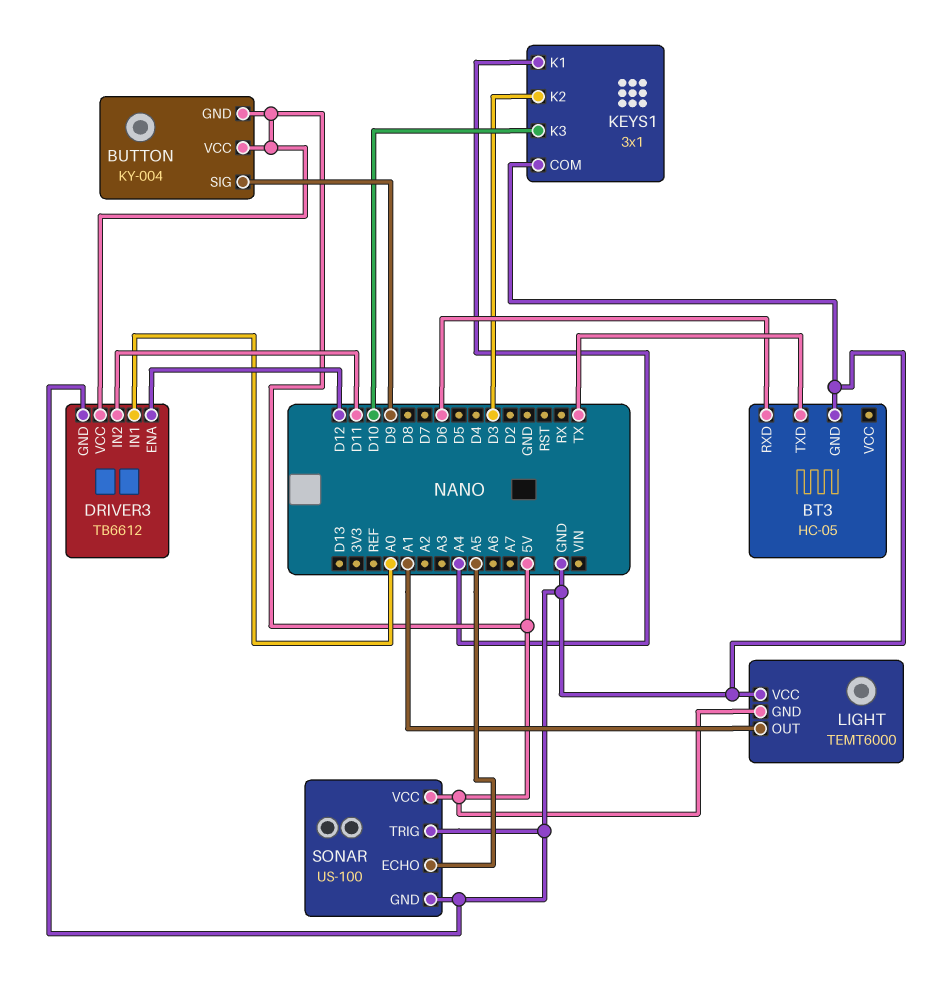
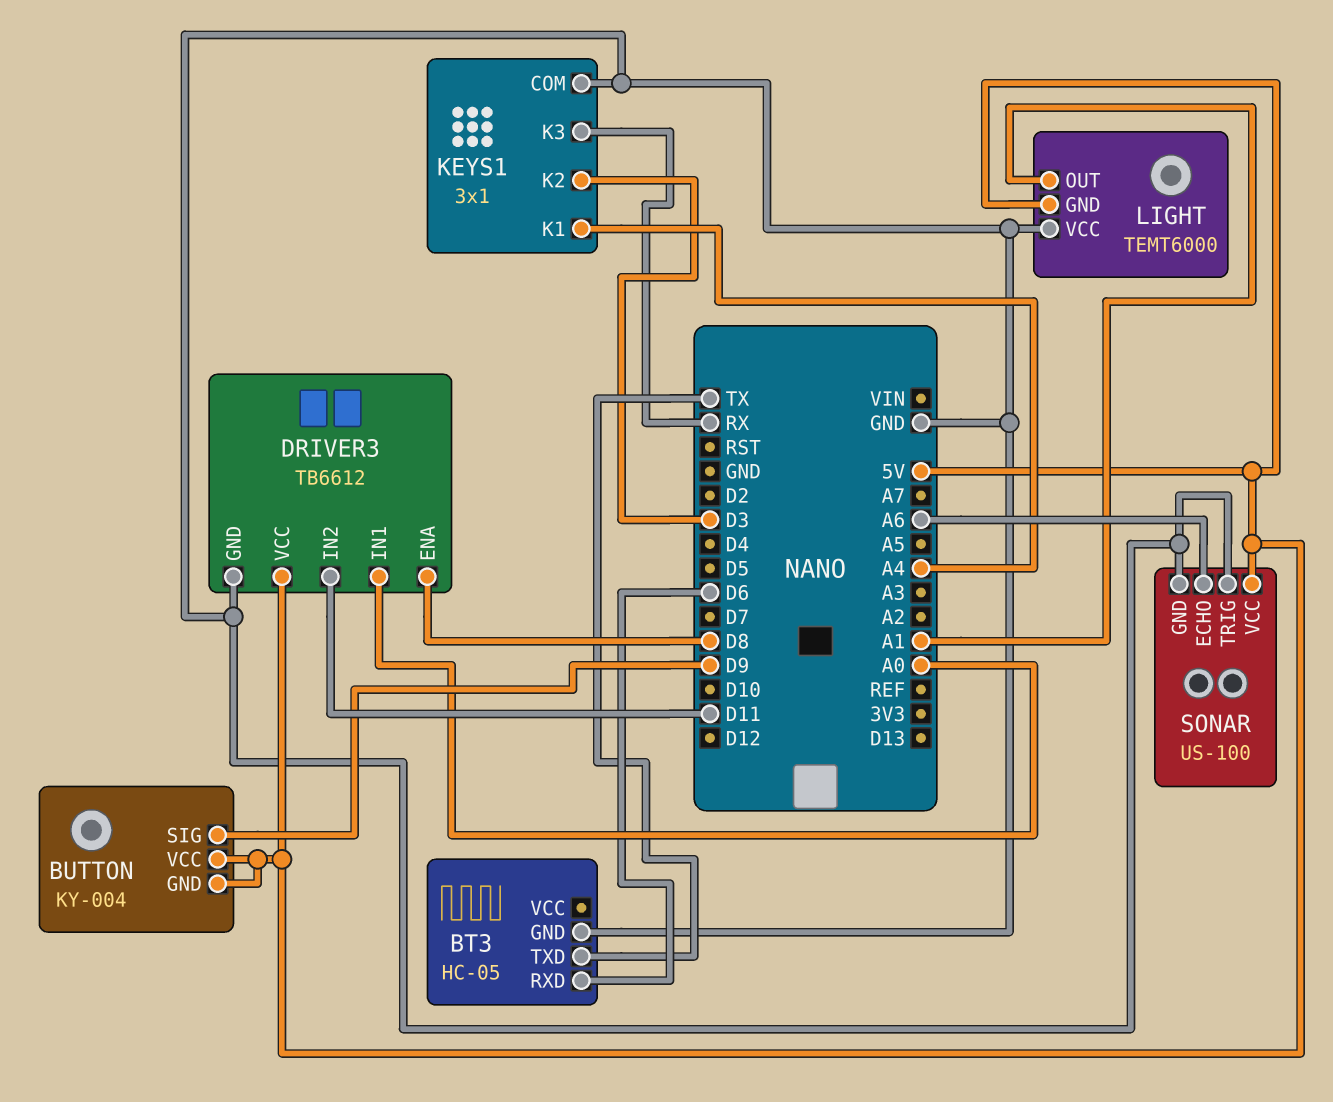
DRIVER3 pin ENA: D12 -> D8
KEYS1 pin K3: D10 -> RX
SONAR pin ECHO: A5 -> A6

